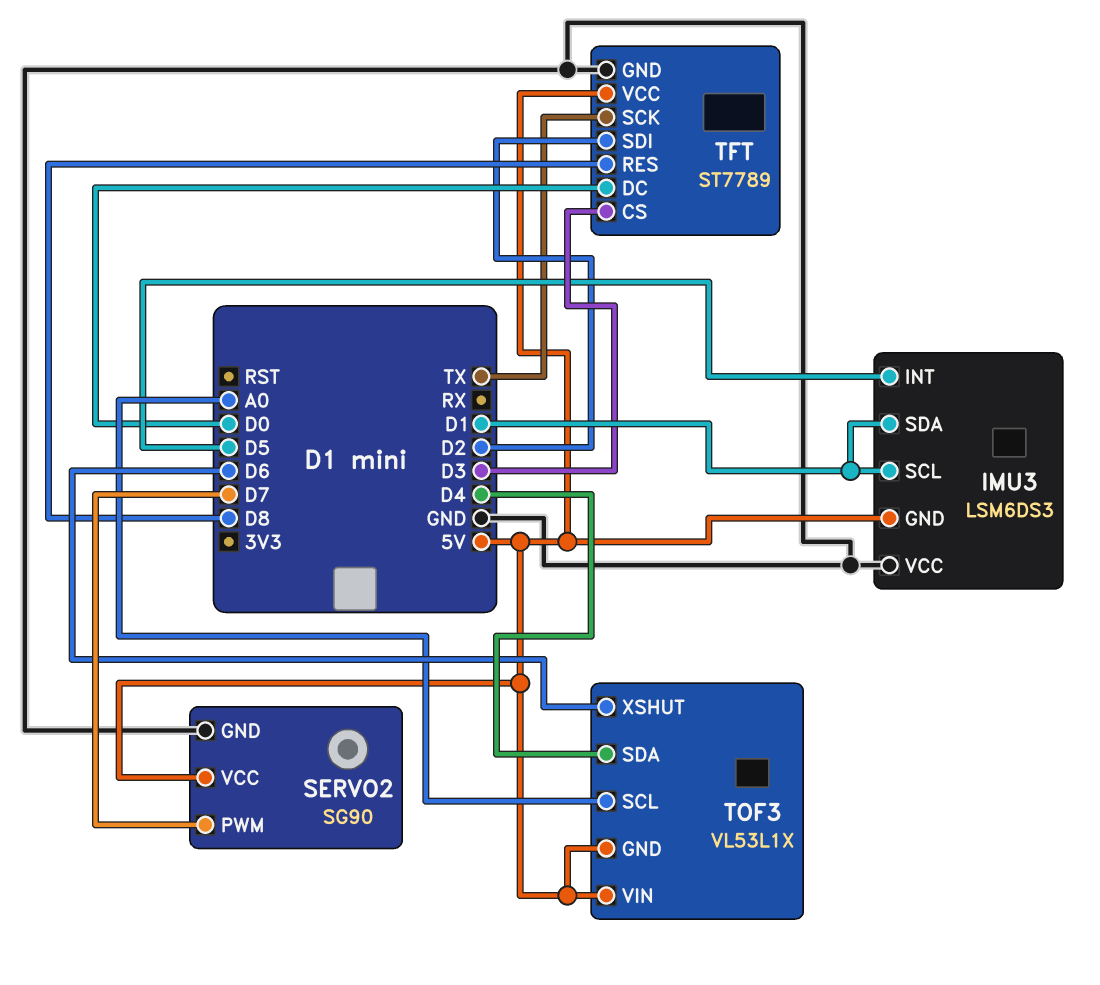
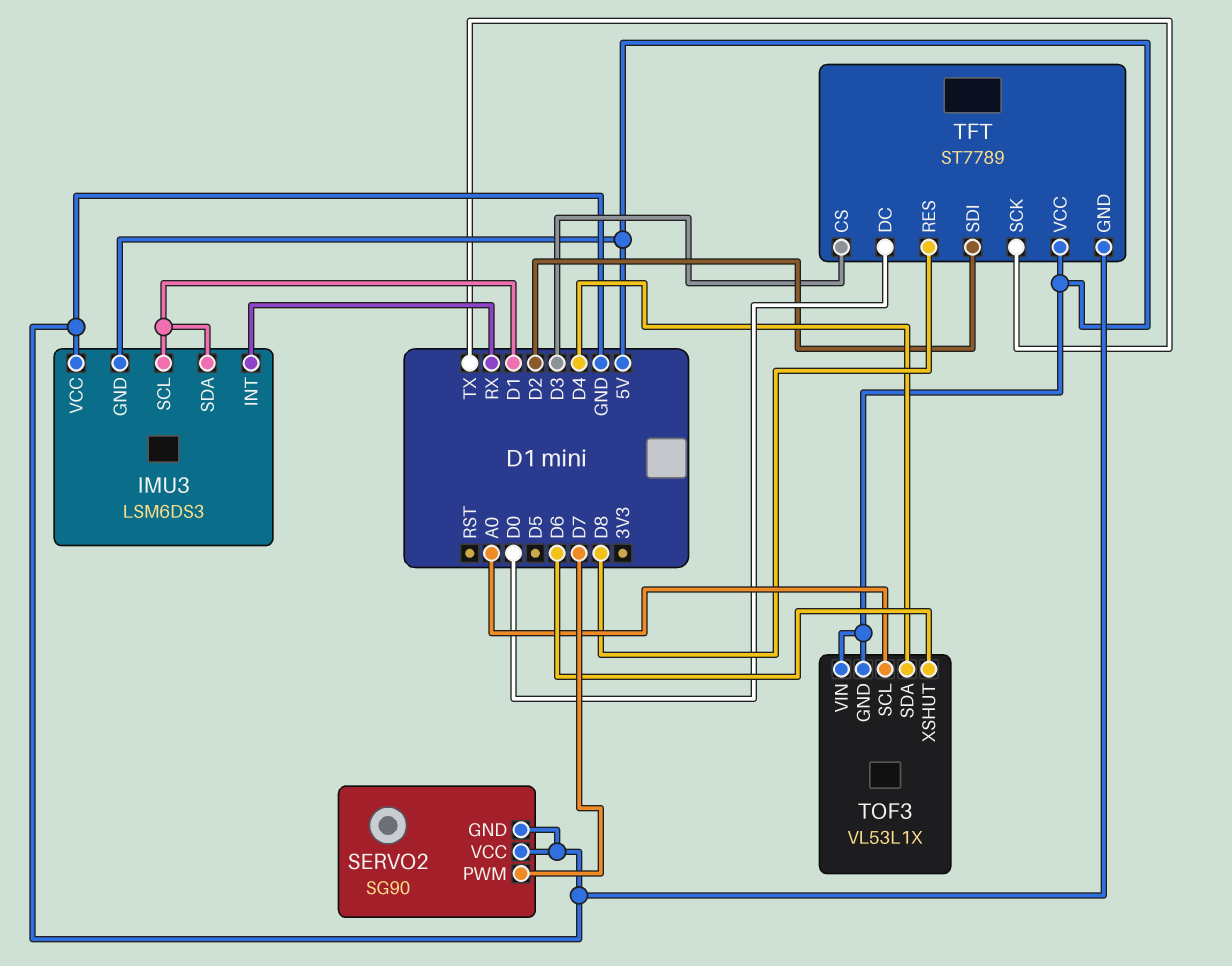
IMU3 pin INT: D5 -> RX
SERVO2 pin VCC: 5V -> GND

